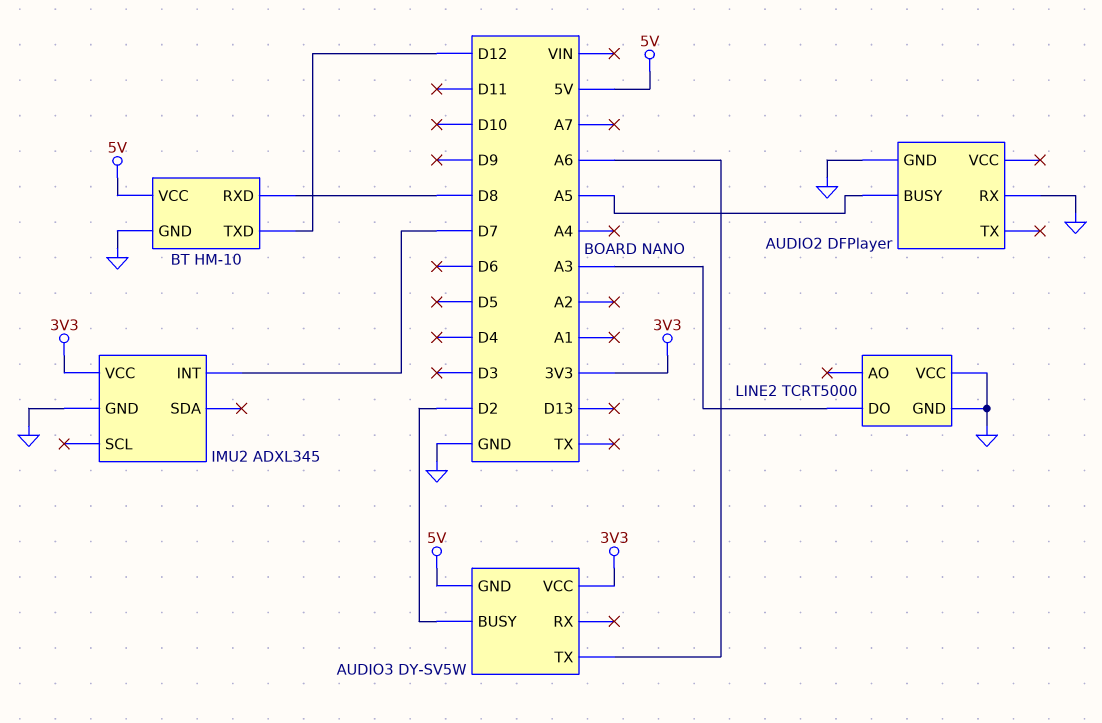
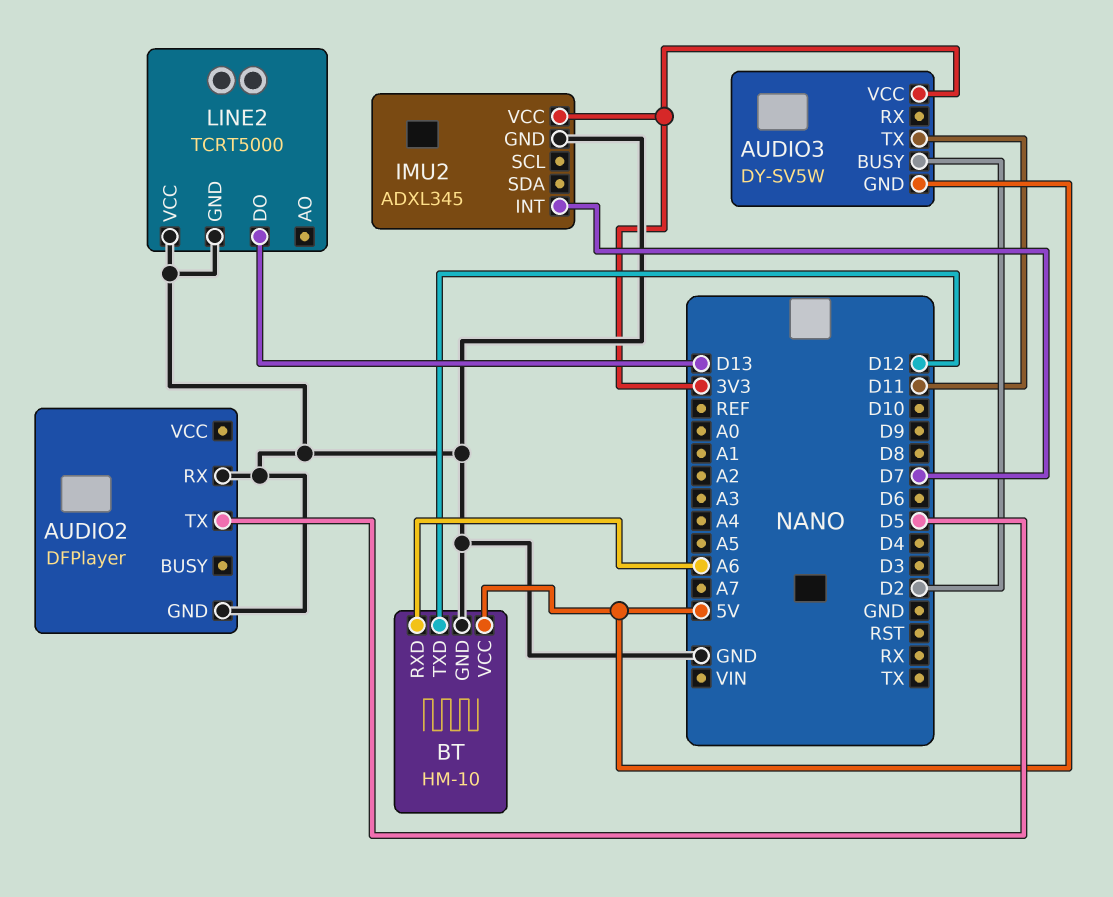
AUDIO2 pin BUSY: A5 -> none
AUDIO2 pin TX: none -> D5
AUDIO3 pin TX: A6 -> D11
BT pin RXD: D8 -> A6
LINE2 pin DO: A3 -> D13

